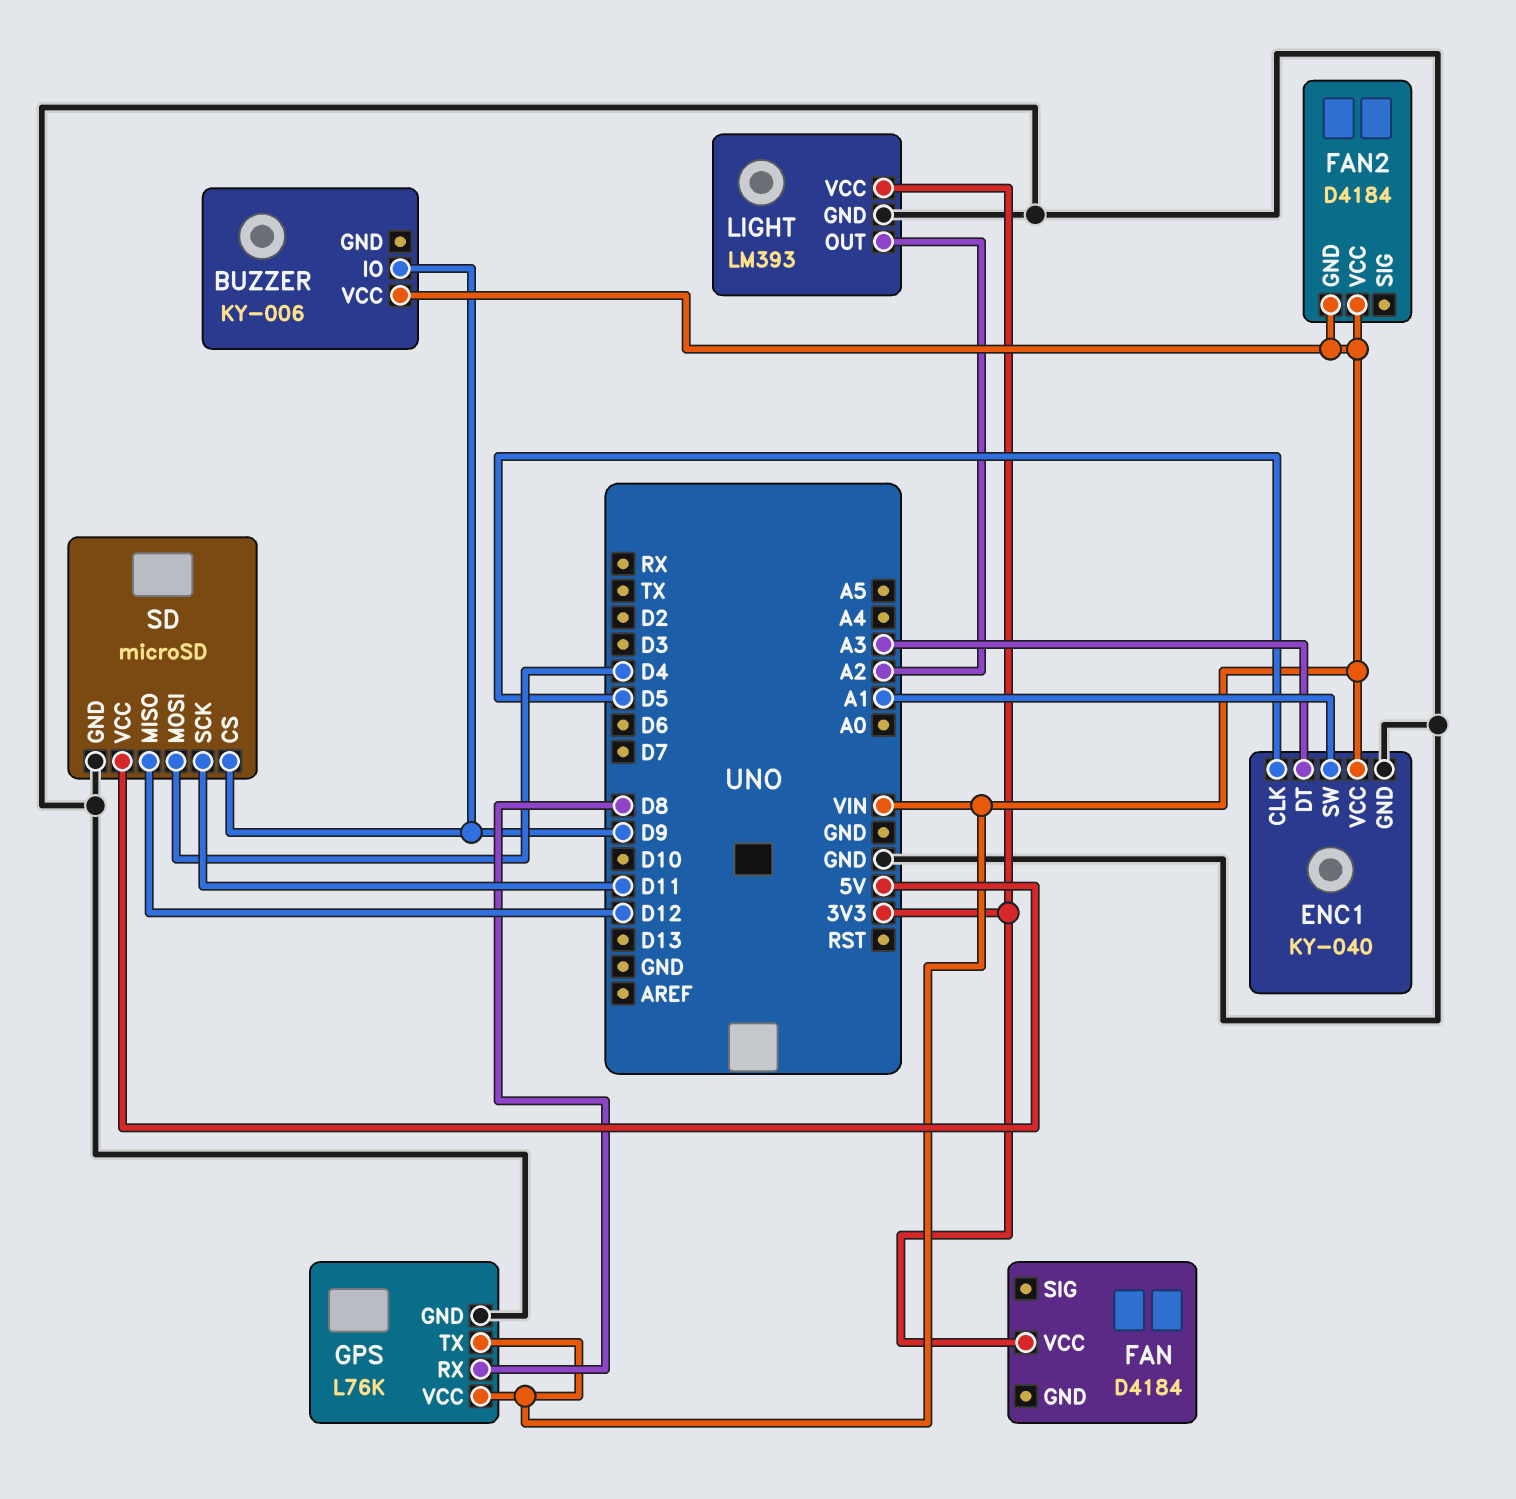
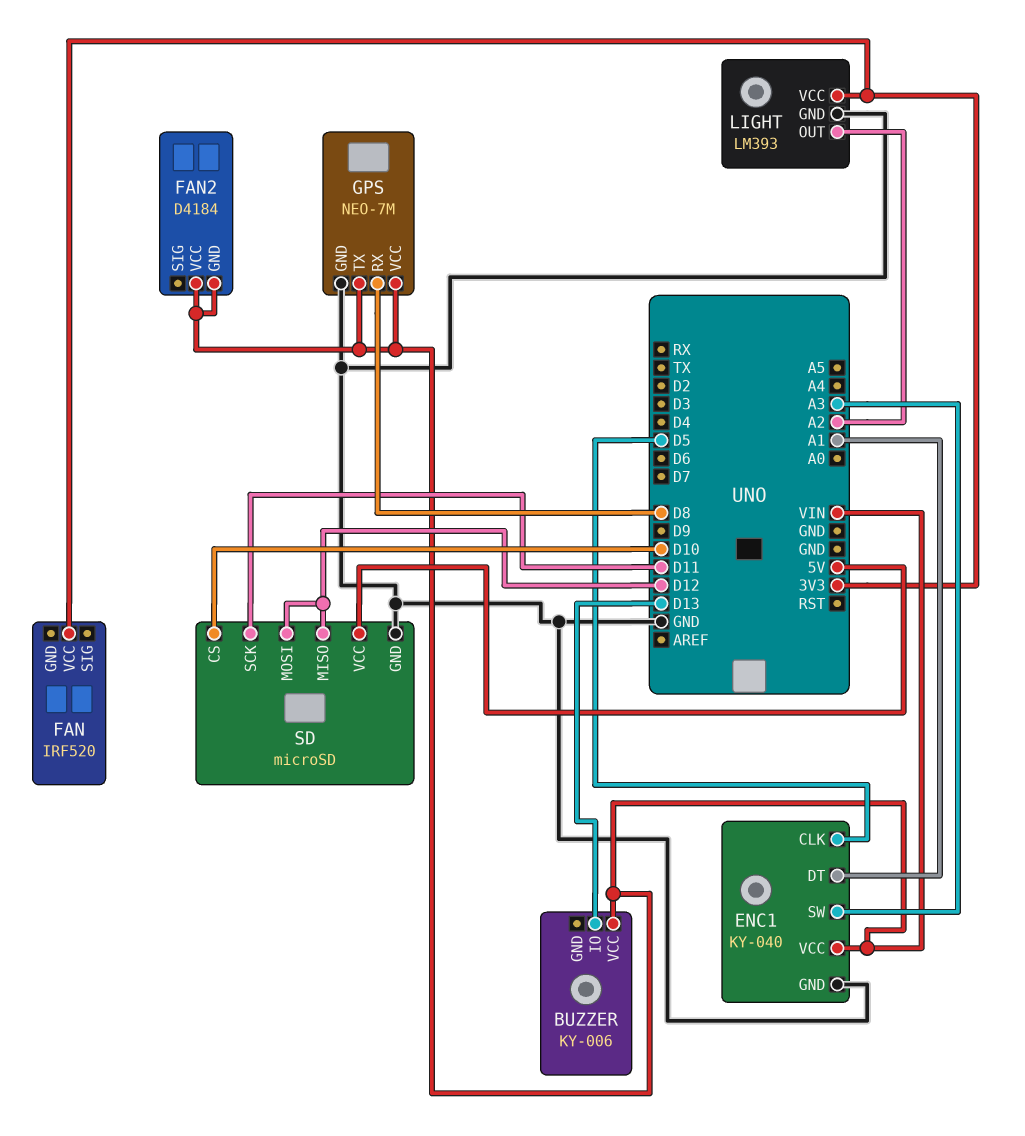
BUZZER pin IO: D9 -> D13
ENC1 pin DT: A3 -> A1
ENC1 pin SW: A1 -> A3
FAN: D4184 -> IRF520
GPS: L76K -> NEO-7M
SD pin CS: D9 -> D10
SD pin MOSI: D4 -> D12

